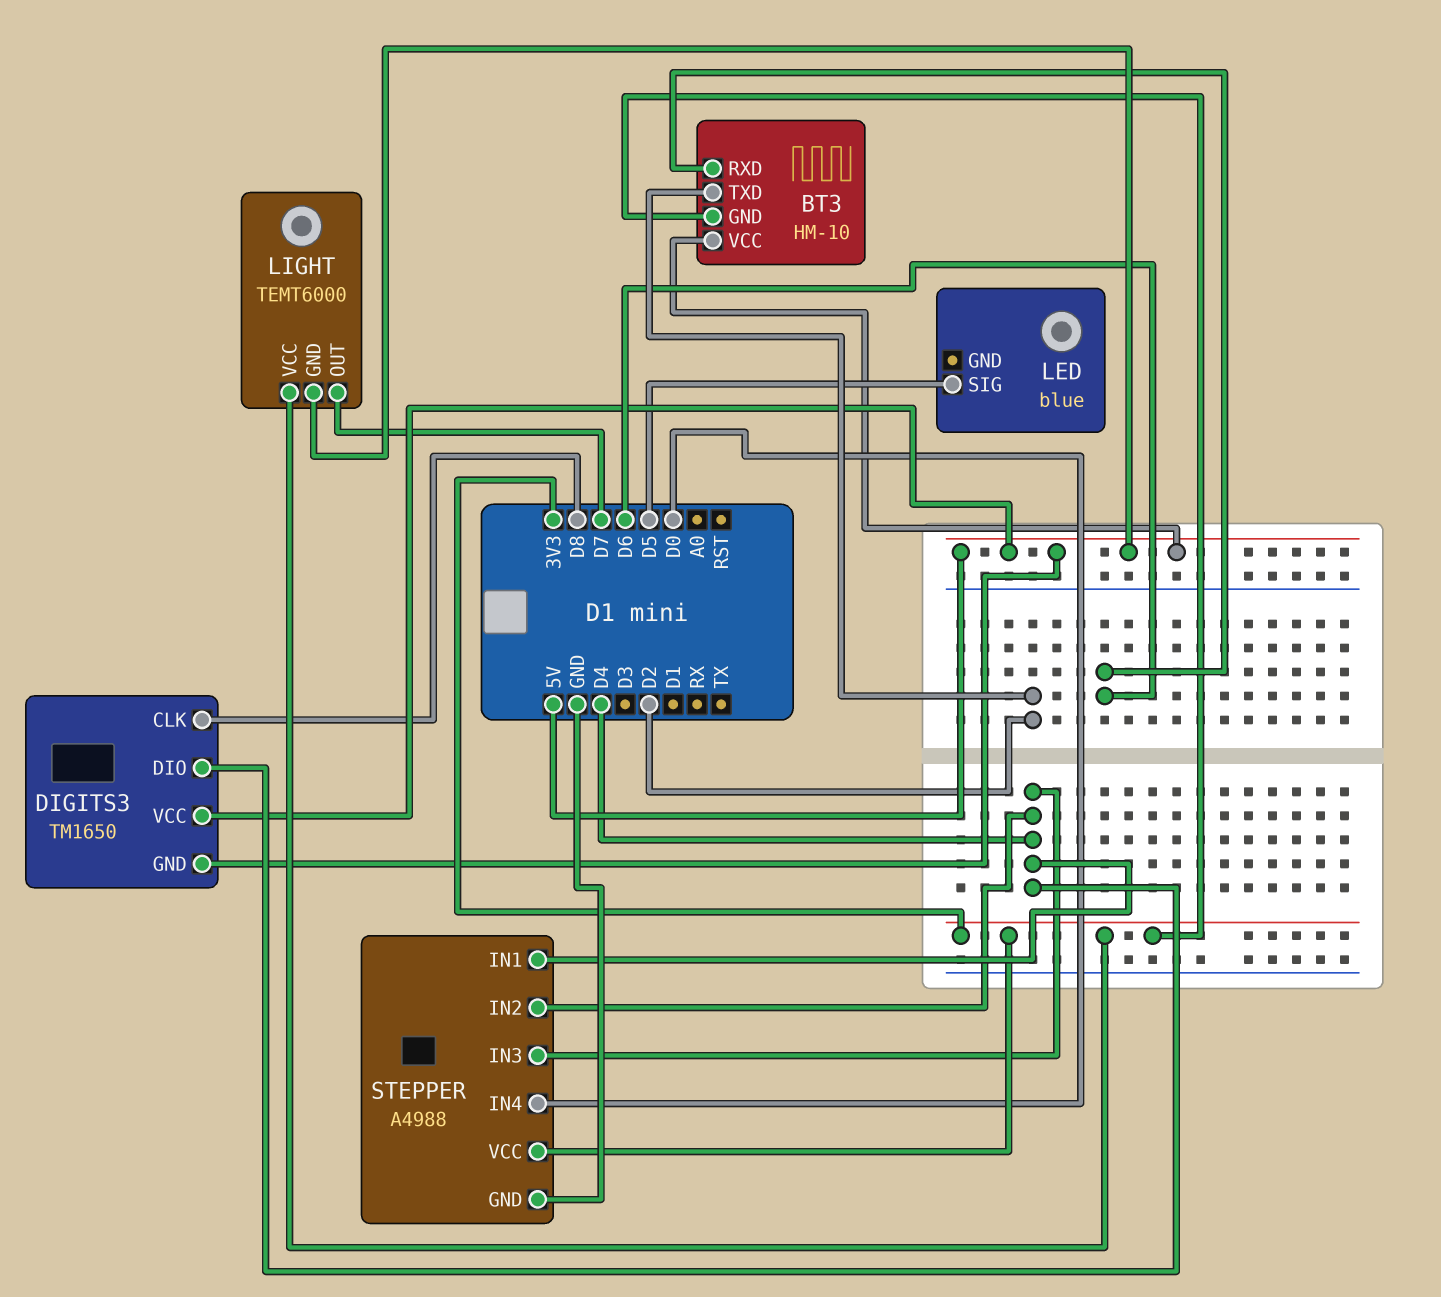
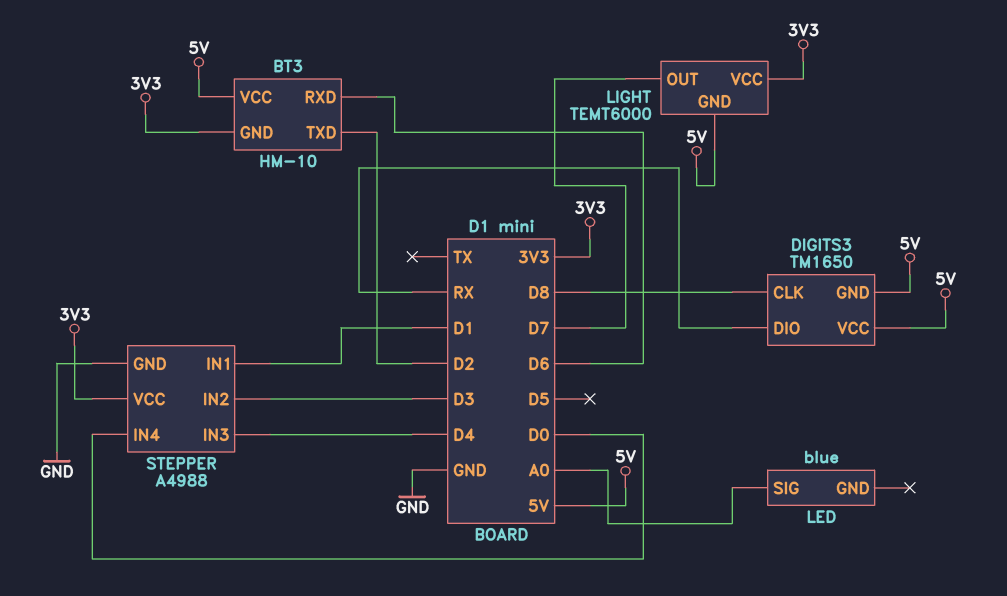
DIGITS3 pin DIO: D4 -> RX
LED pin SIG: D5 -> A0
STEPPER pin IN1: D4 -> D1
STEPPER pin IN2: D4 -> D3

